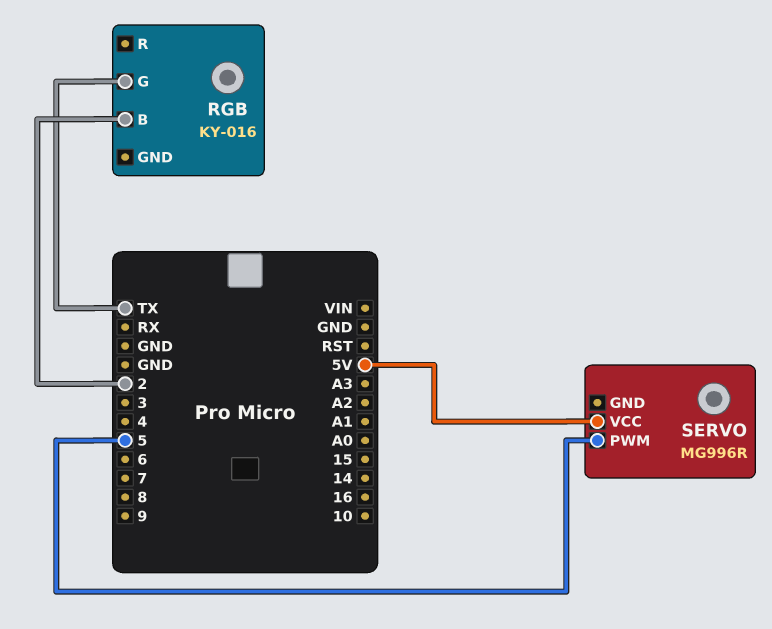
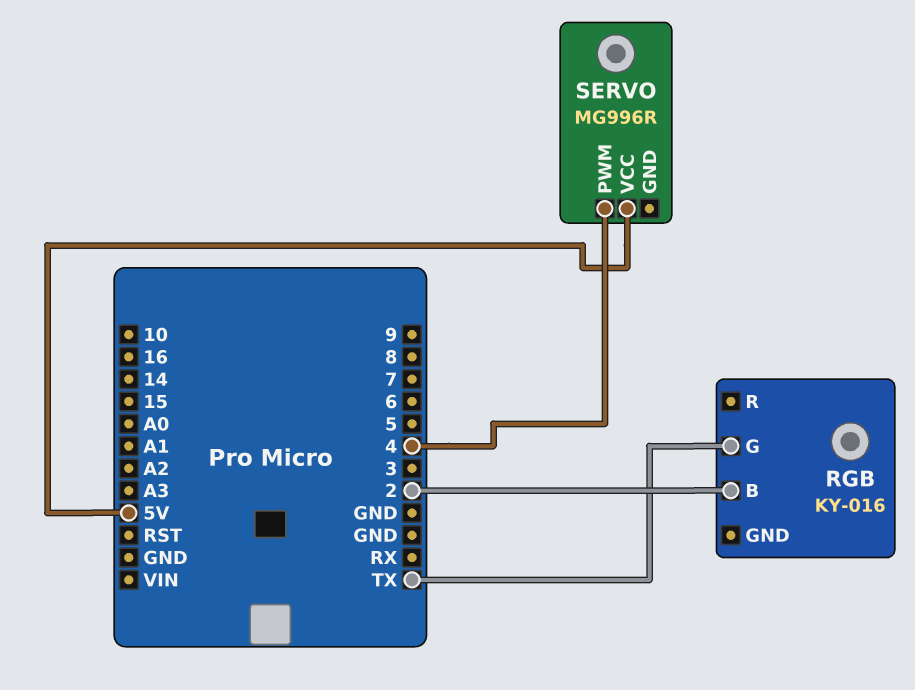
SERVO pin PWM: 5 -> 4

